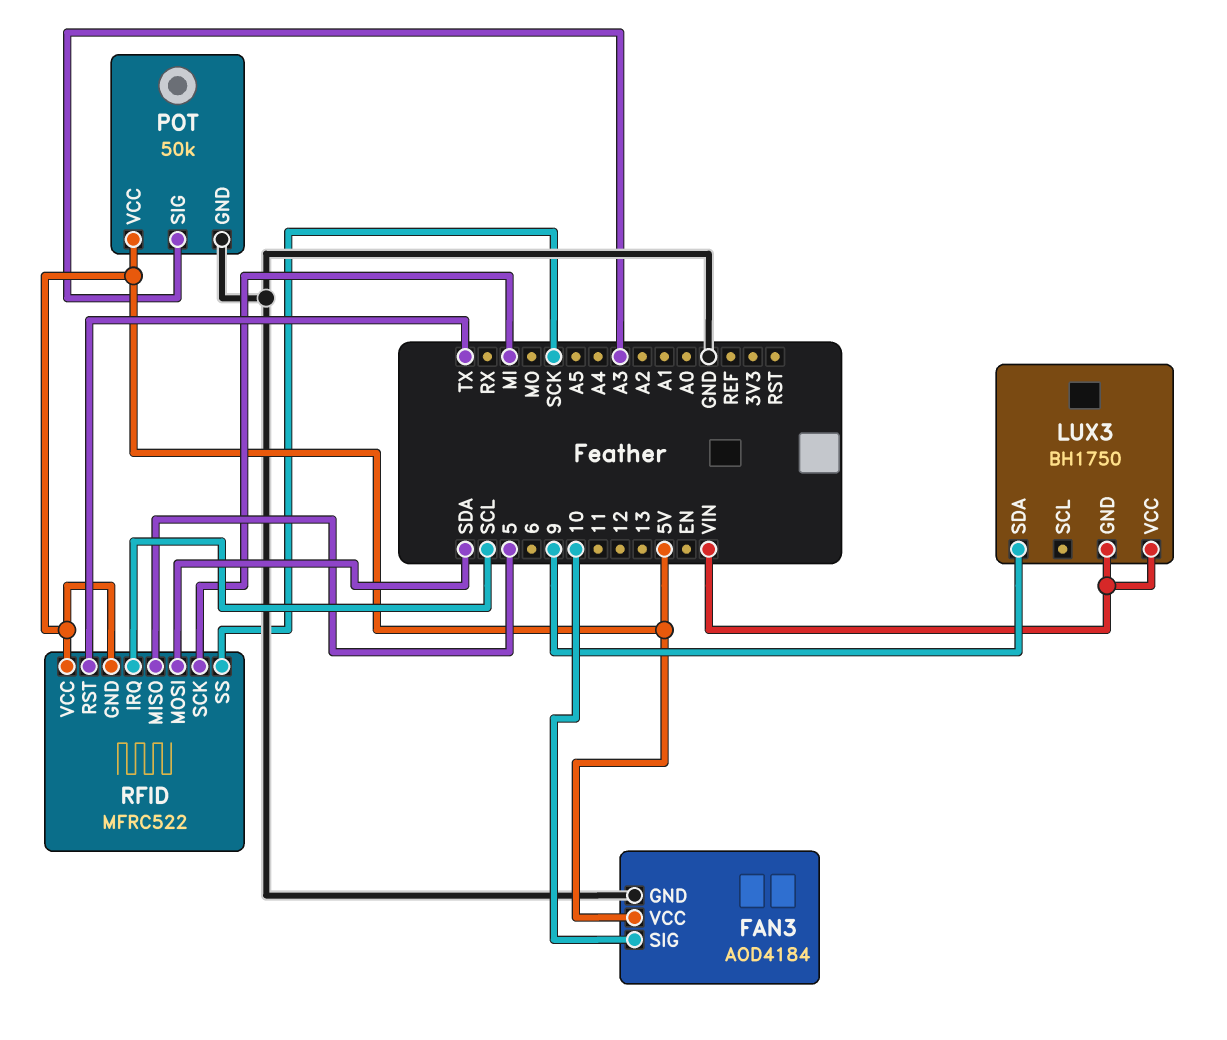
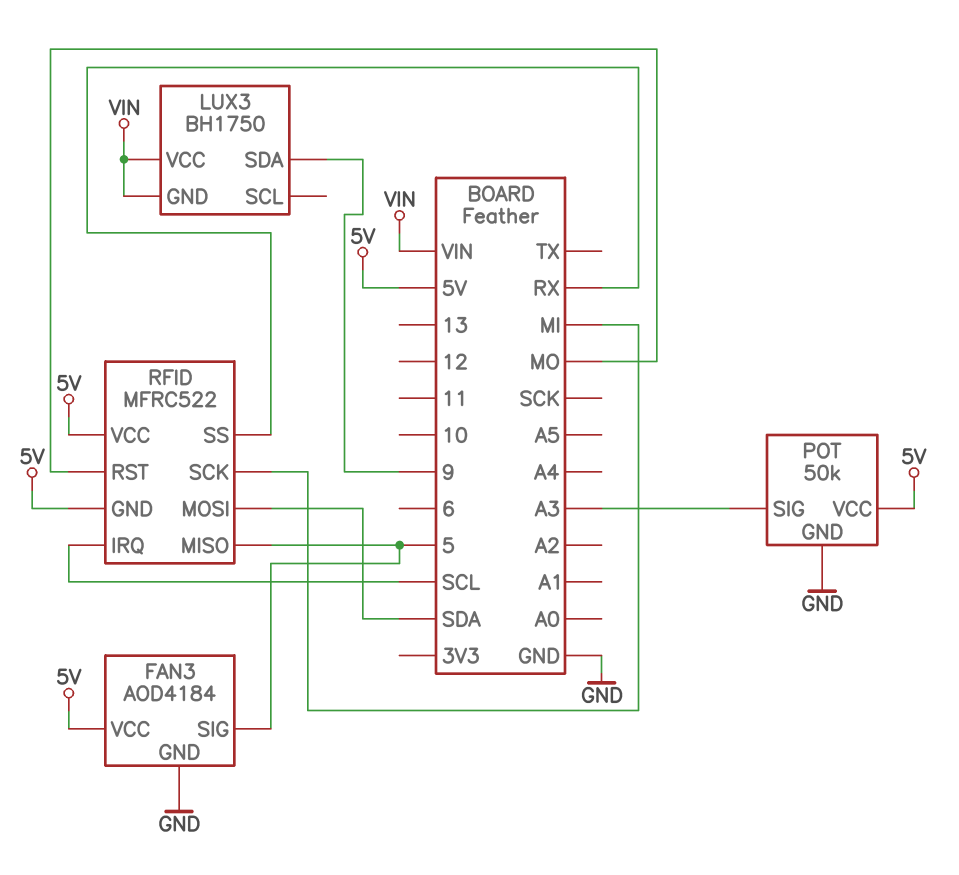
FAN3 pin SIG: 10 -> 5
RFID pin RST: TX -> MO
RFID pin SS: SCK -> RX

